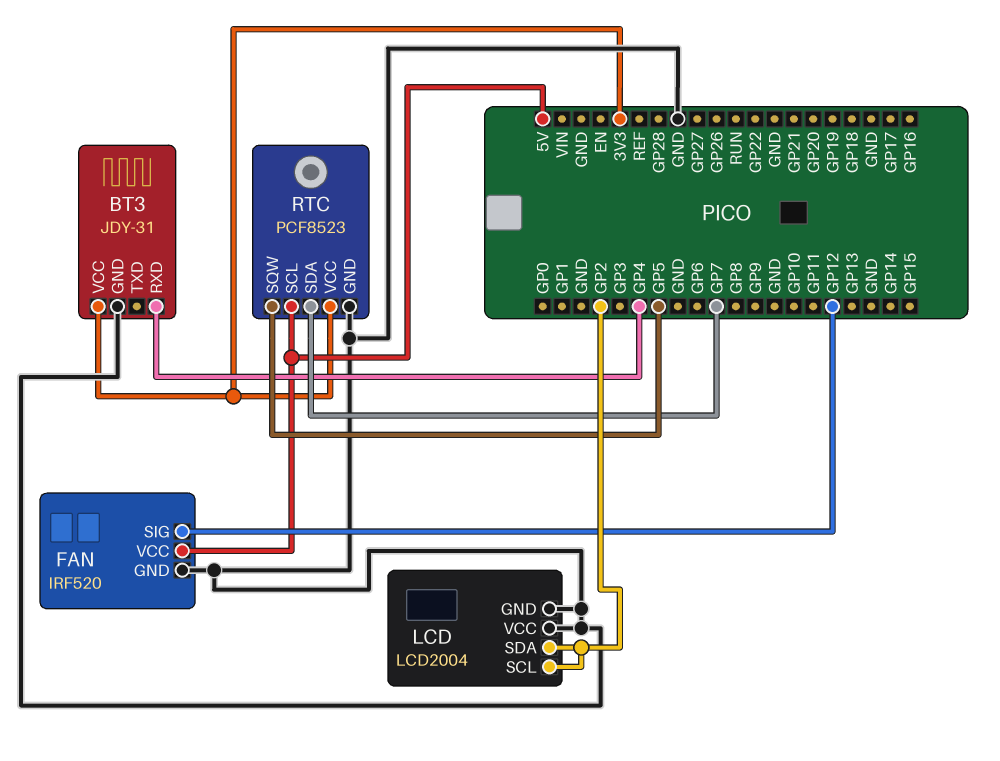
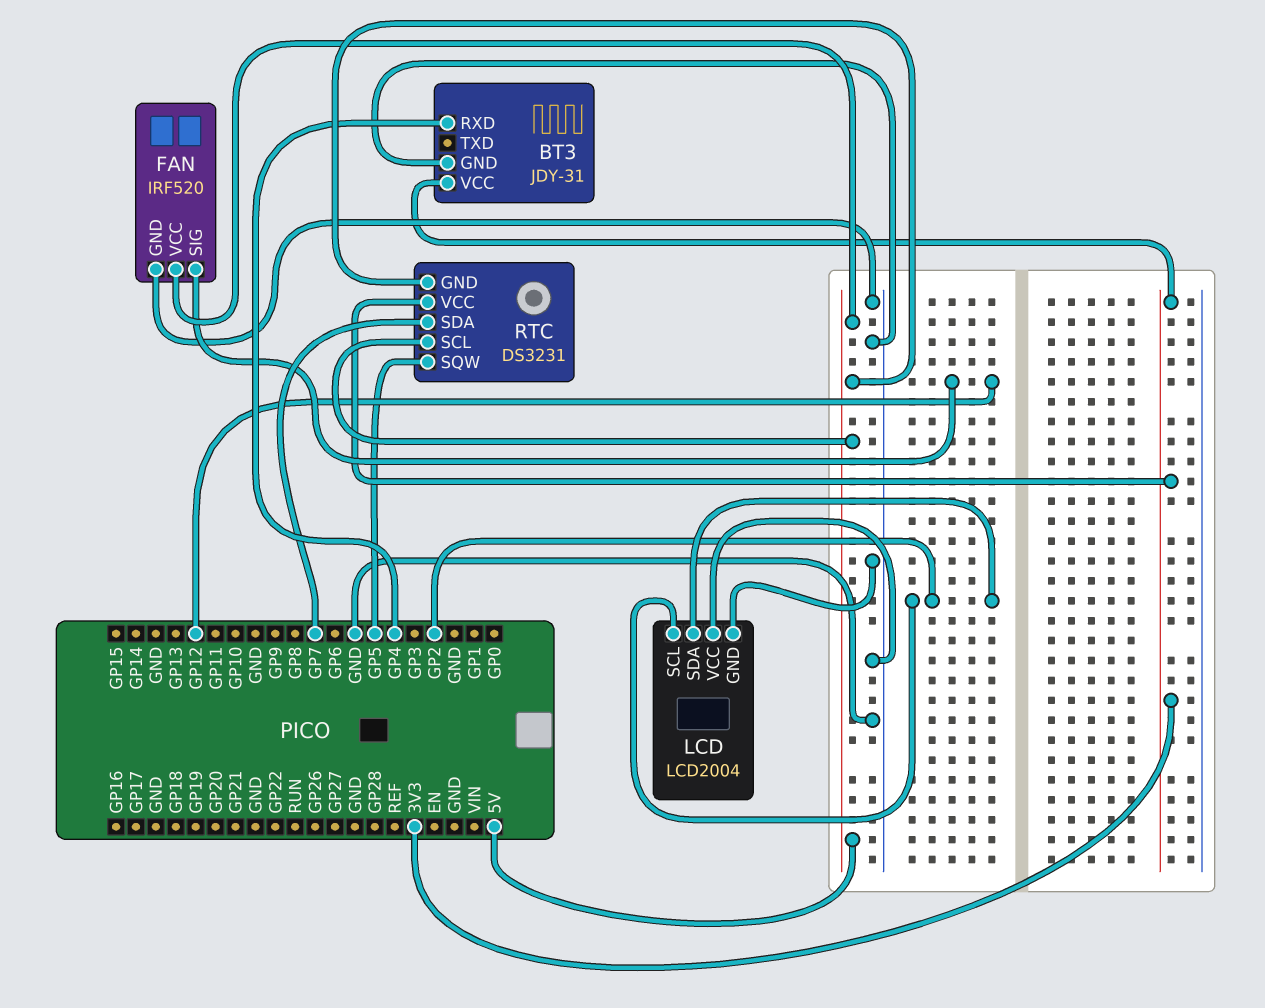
RTC: PCF8523 -> DS3231
RTC pin GND: GND -> 5V

